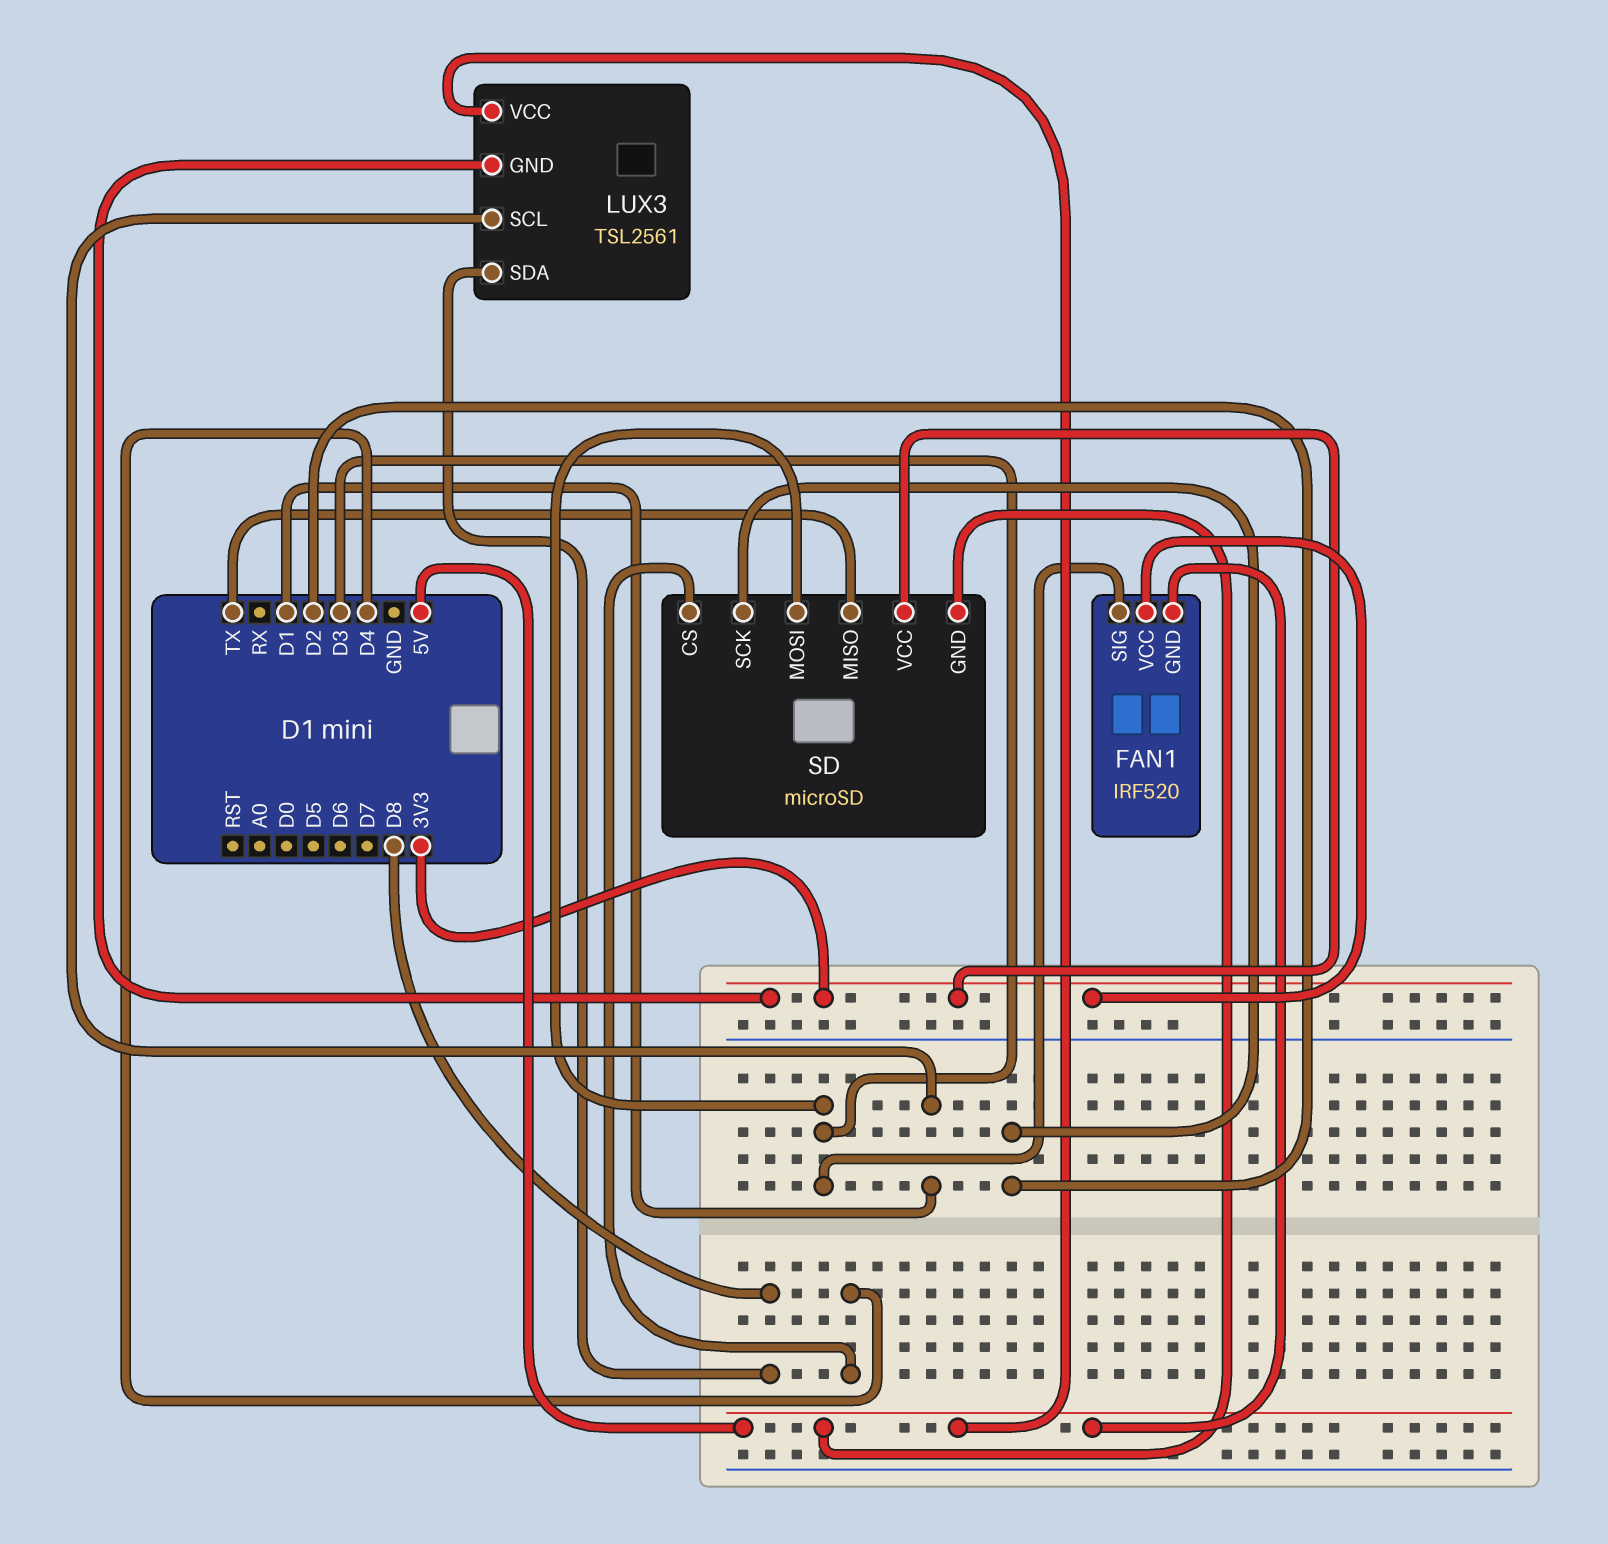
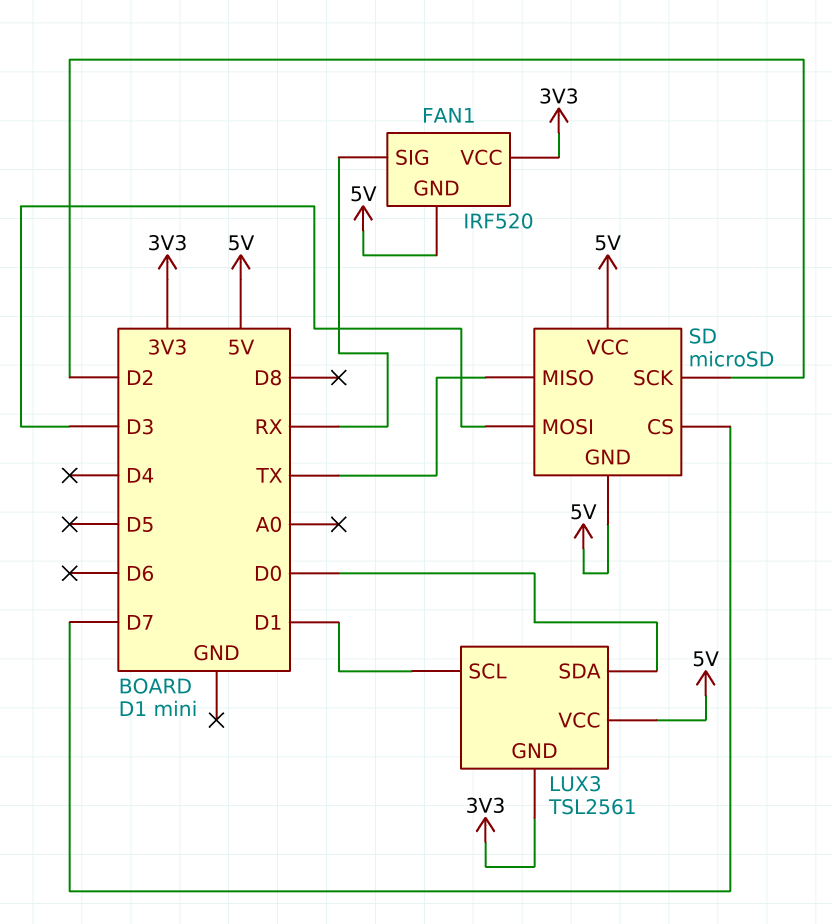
FAN1 pin SIG: D3 -> RX
LUX3 pin SDA: D8 -> D0
SD pin CS: D4 -> D7
SD pin VCC: 3V3 -> 5V

